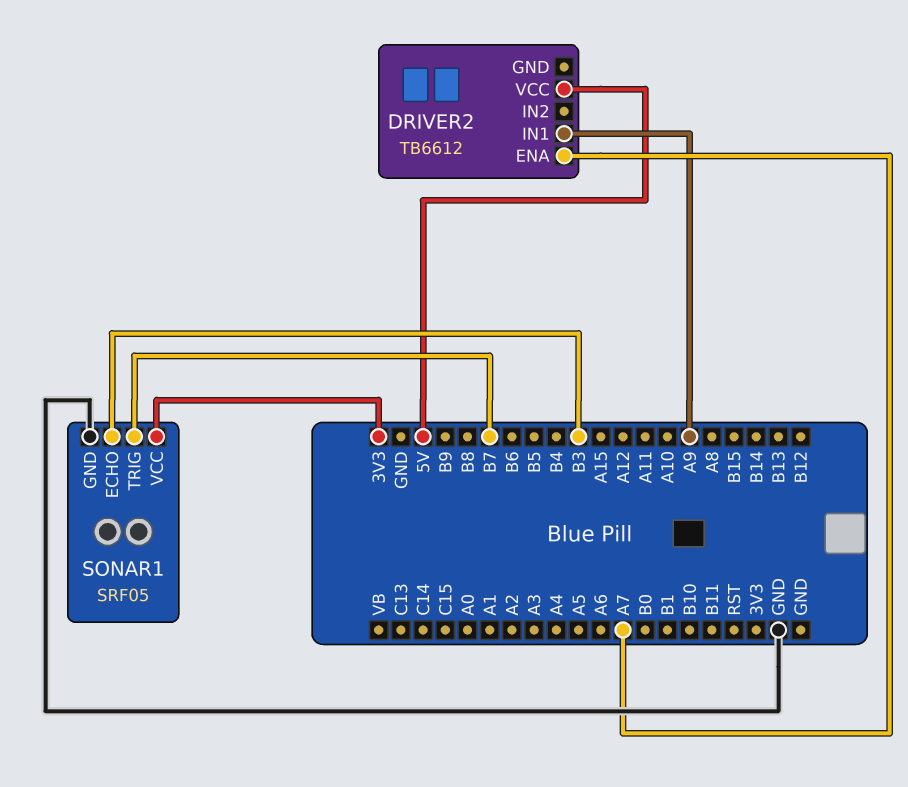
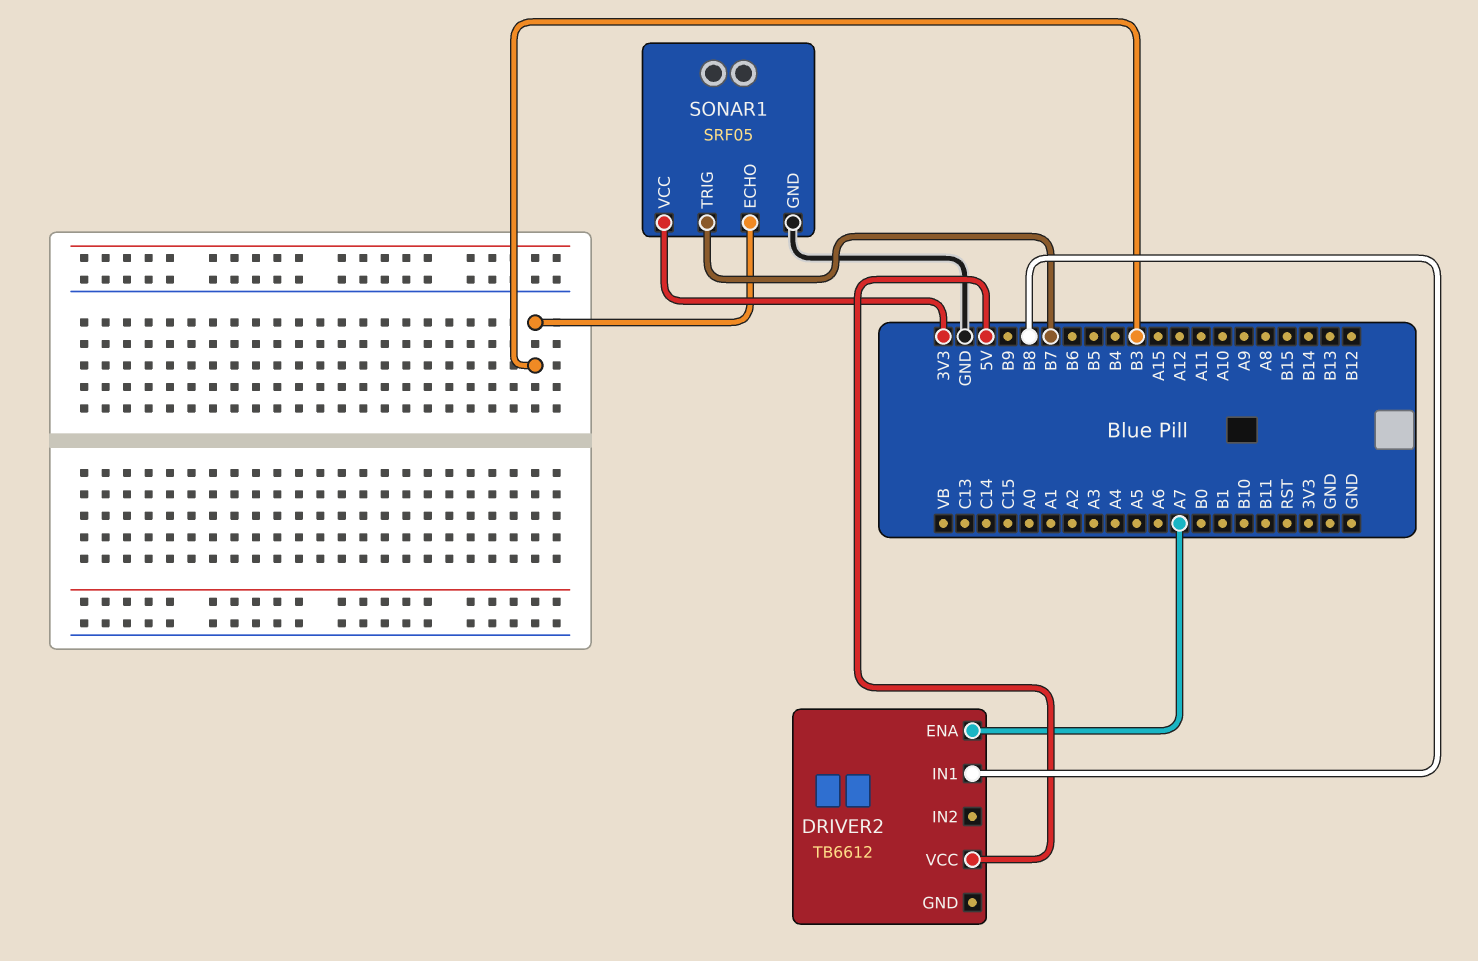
DRIVER2 pin IN1: A9 -> B8

